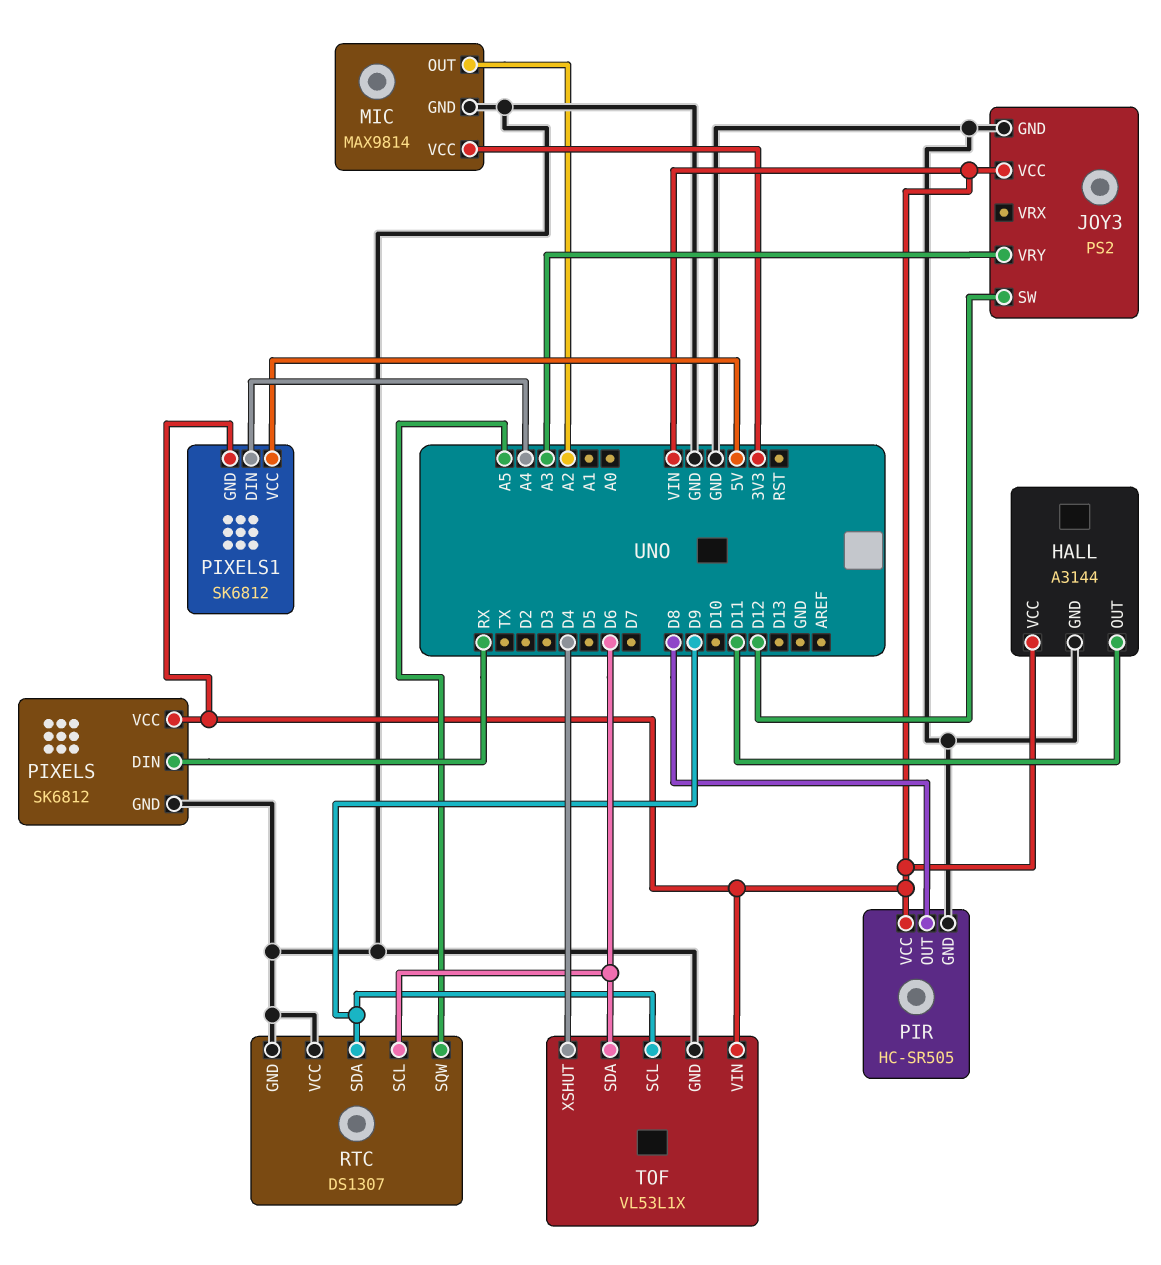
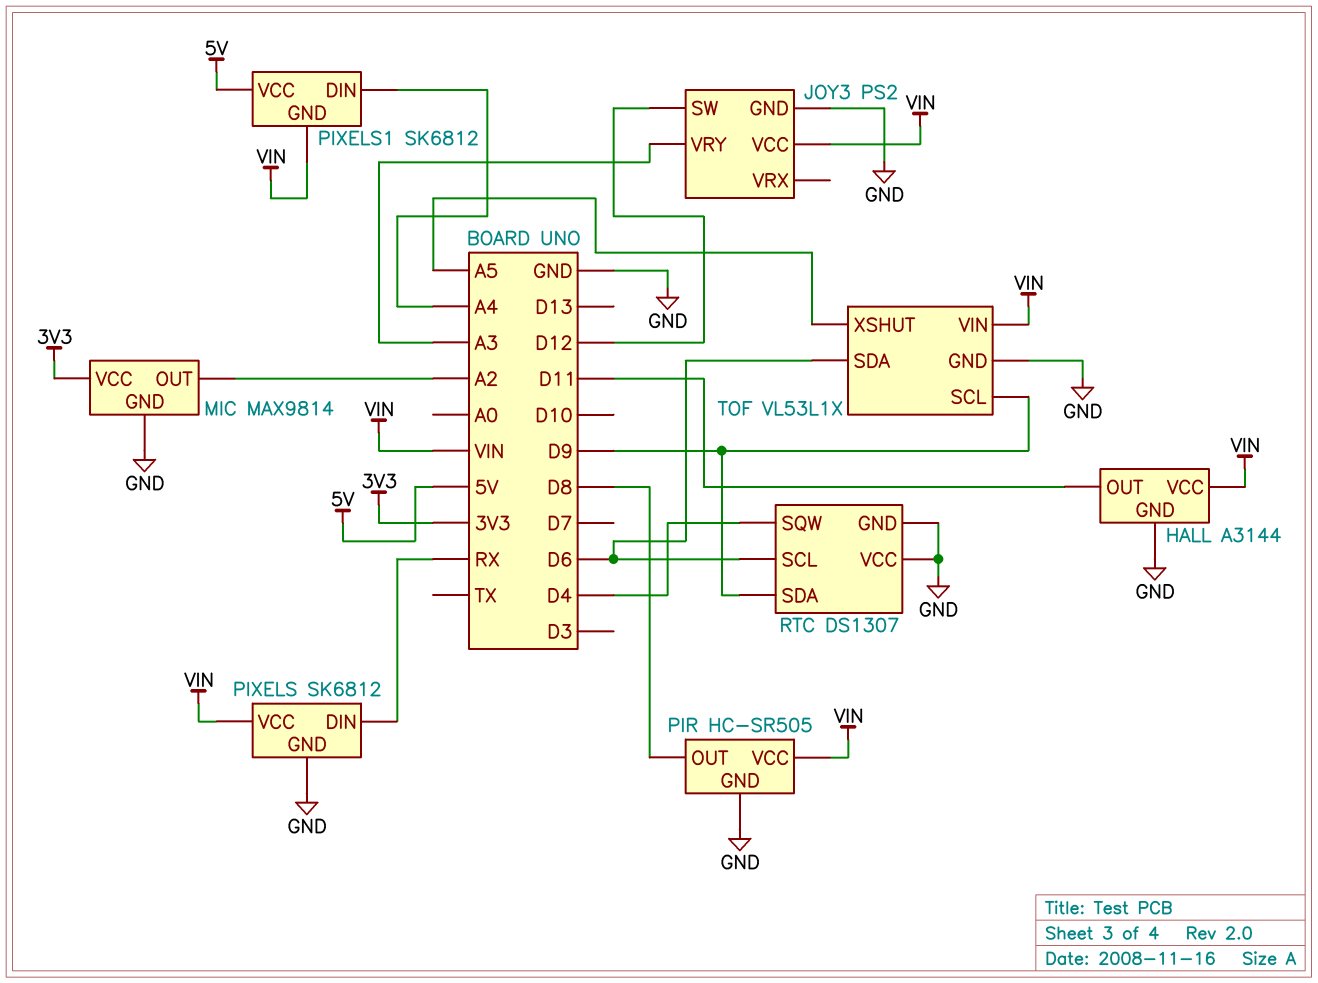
RTC pin SQW: A5 -> D4
TOF pin XSHUT: D4 -> A5

